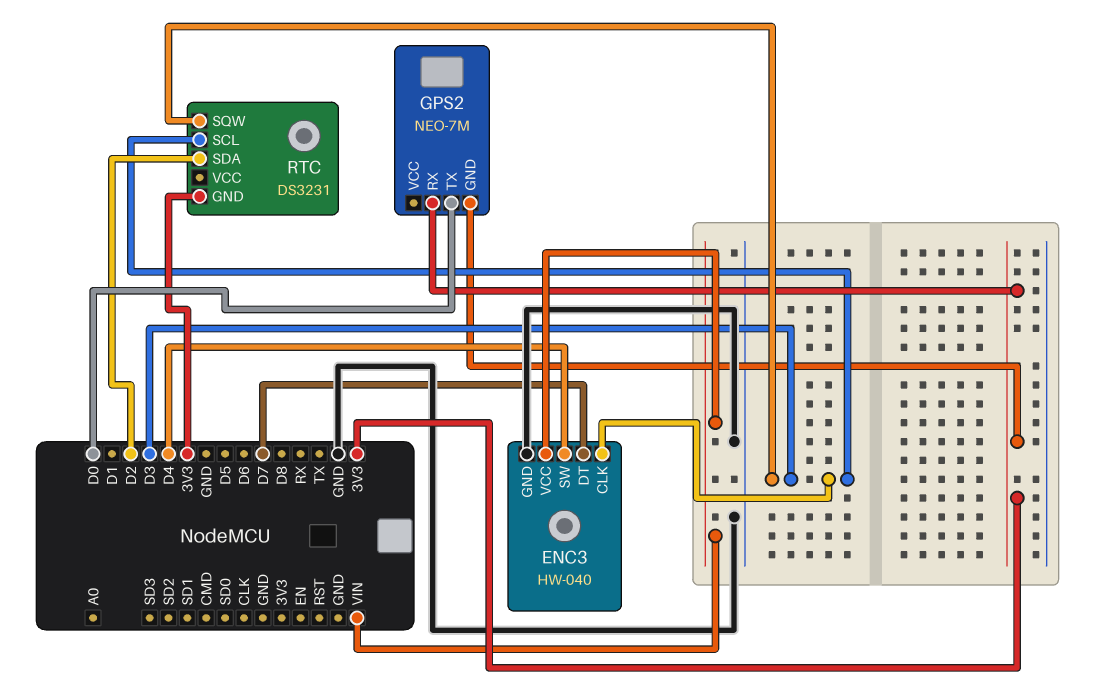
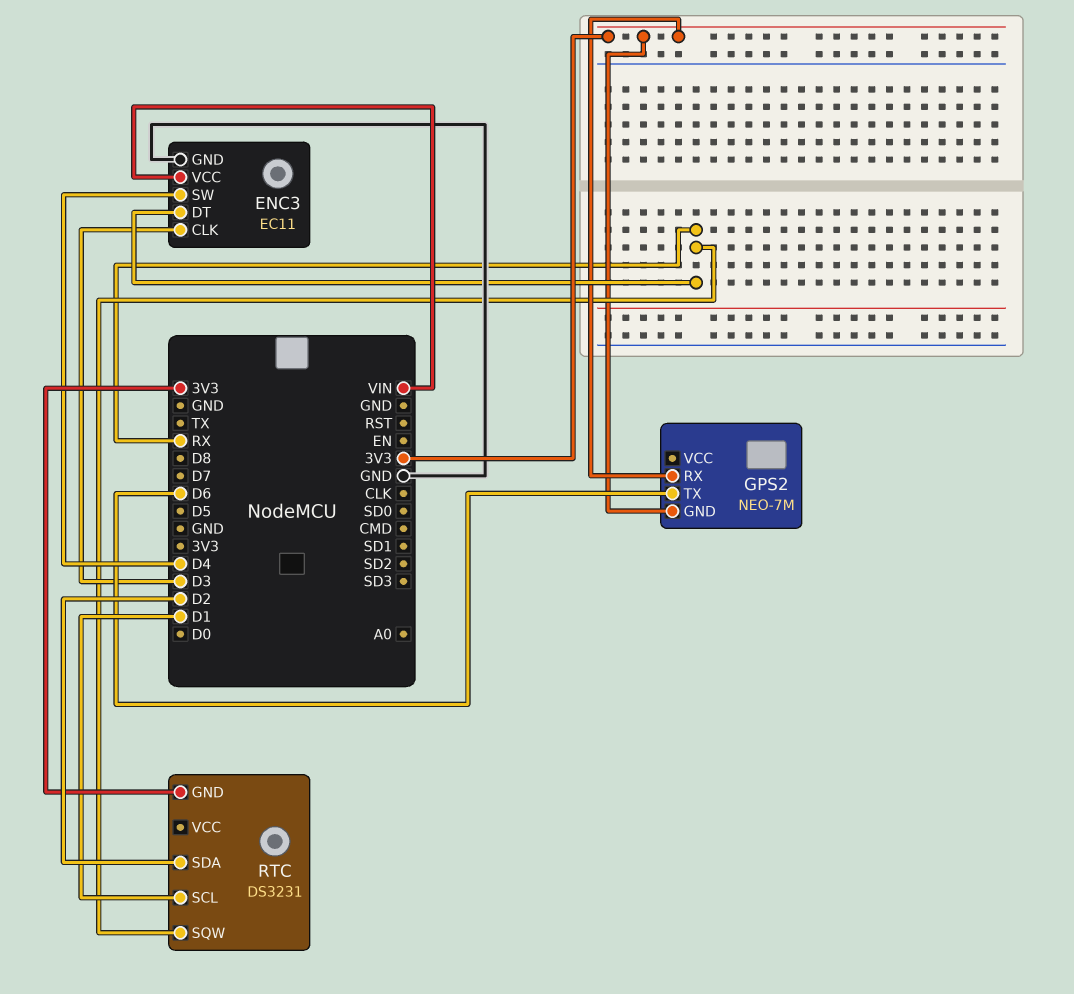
ENC3: HW-040 -> EC11
ENC3 pin DT: D7 -> RX
GPS2 pin TX: D0 -> D6
RTC pin SCL: D3 -> D1
RTC pin SQW: D3 -> RX

